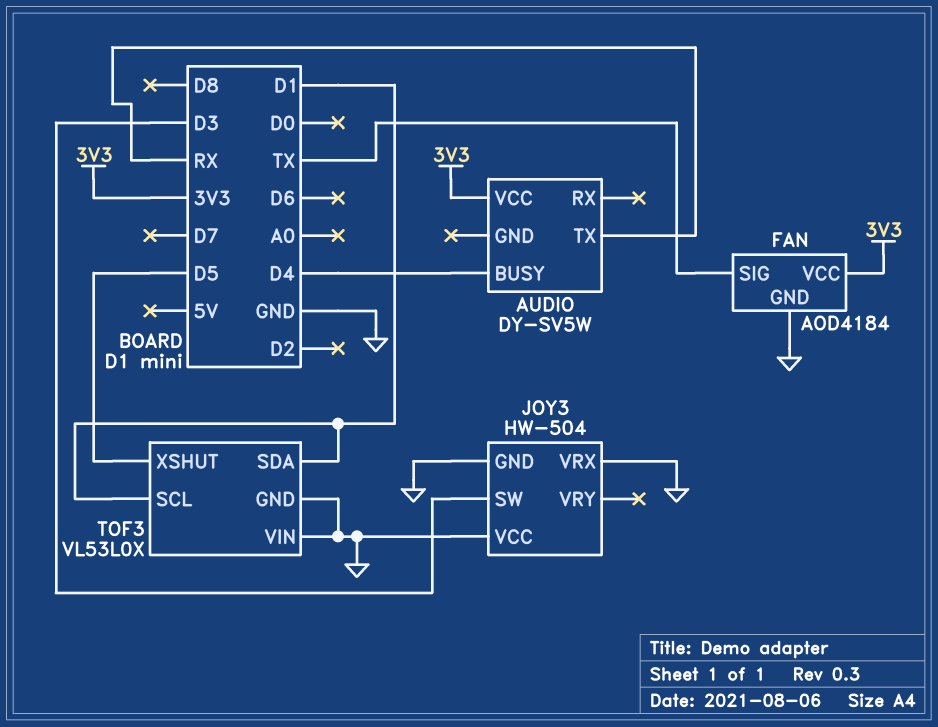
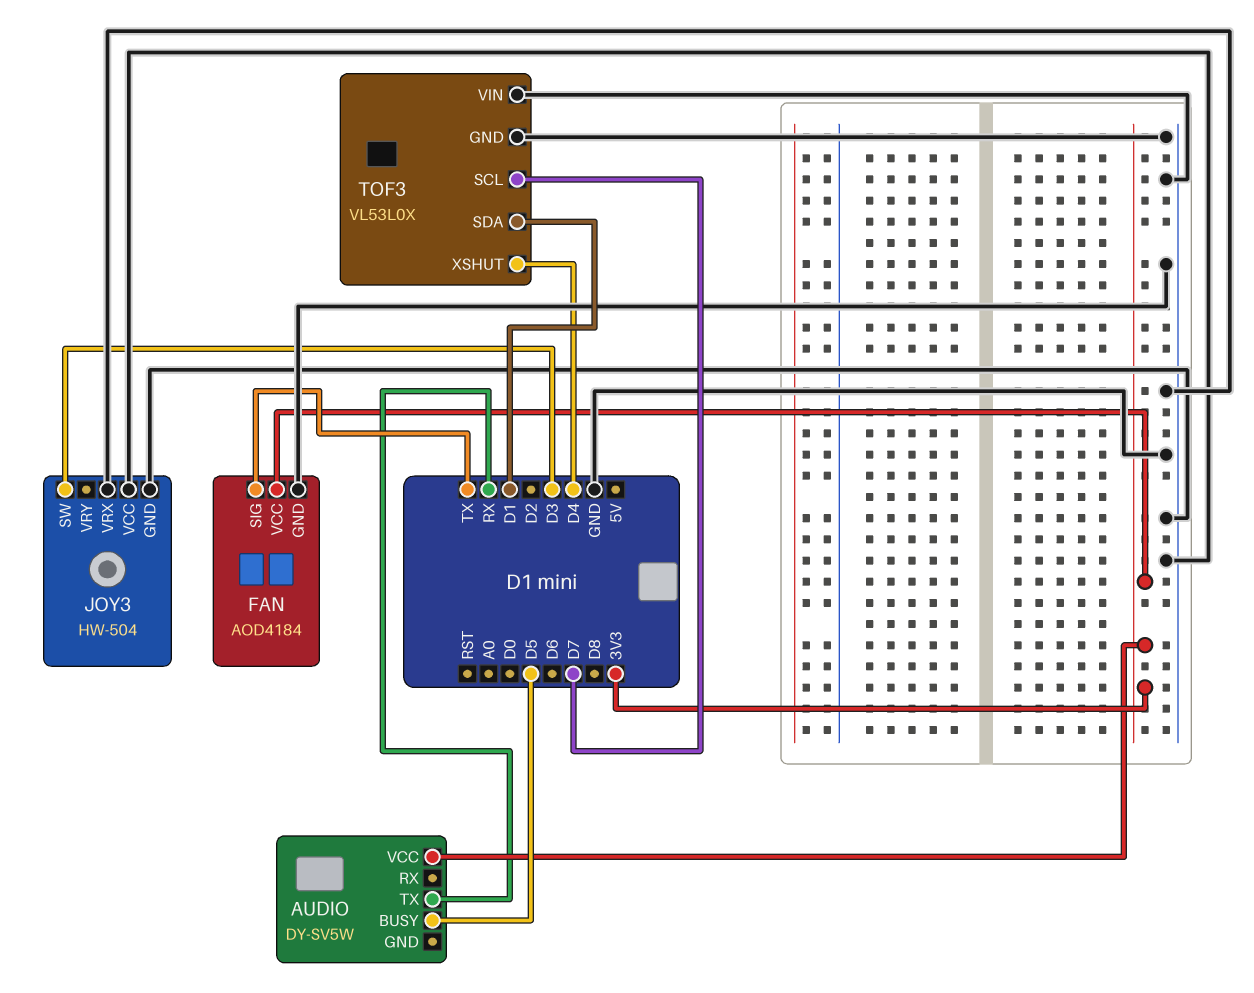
AUDIO pin BUSY: D4 -> D5
TOF3 pin SCL: D1 -> D7
TOF3 pin XSHUT: D5 -> D4

